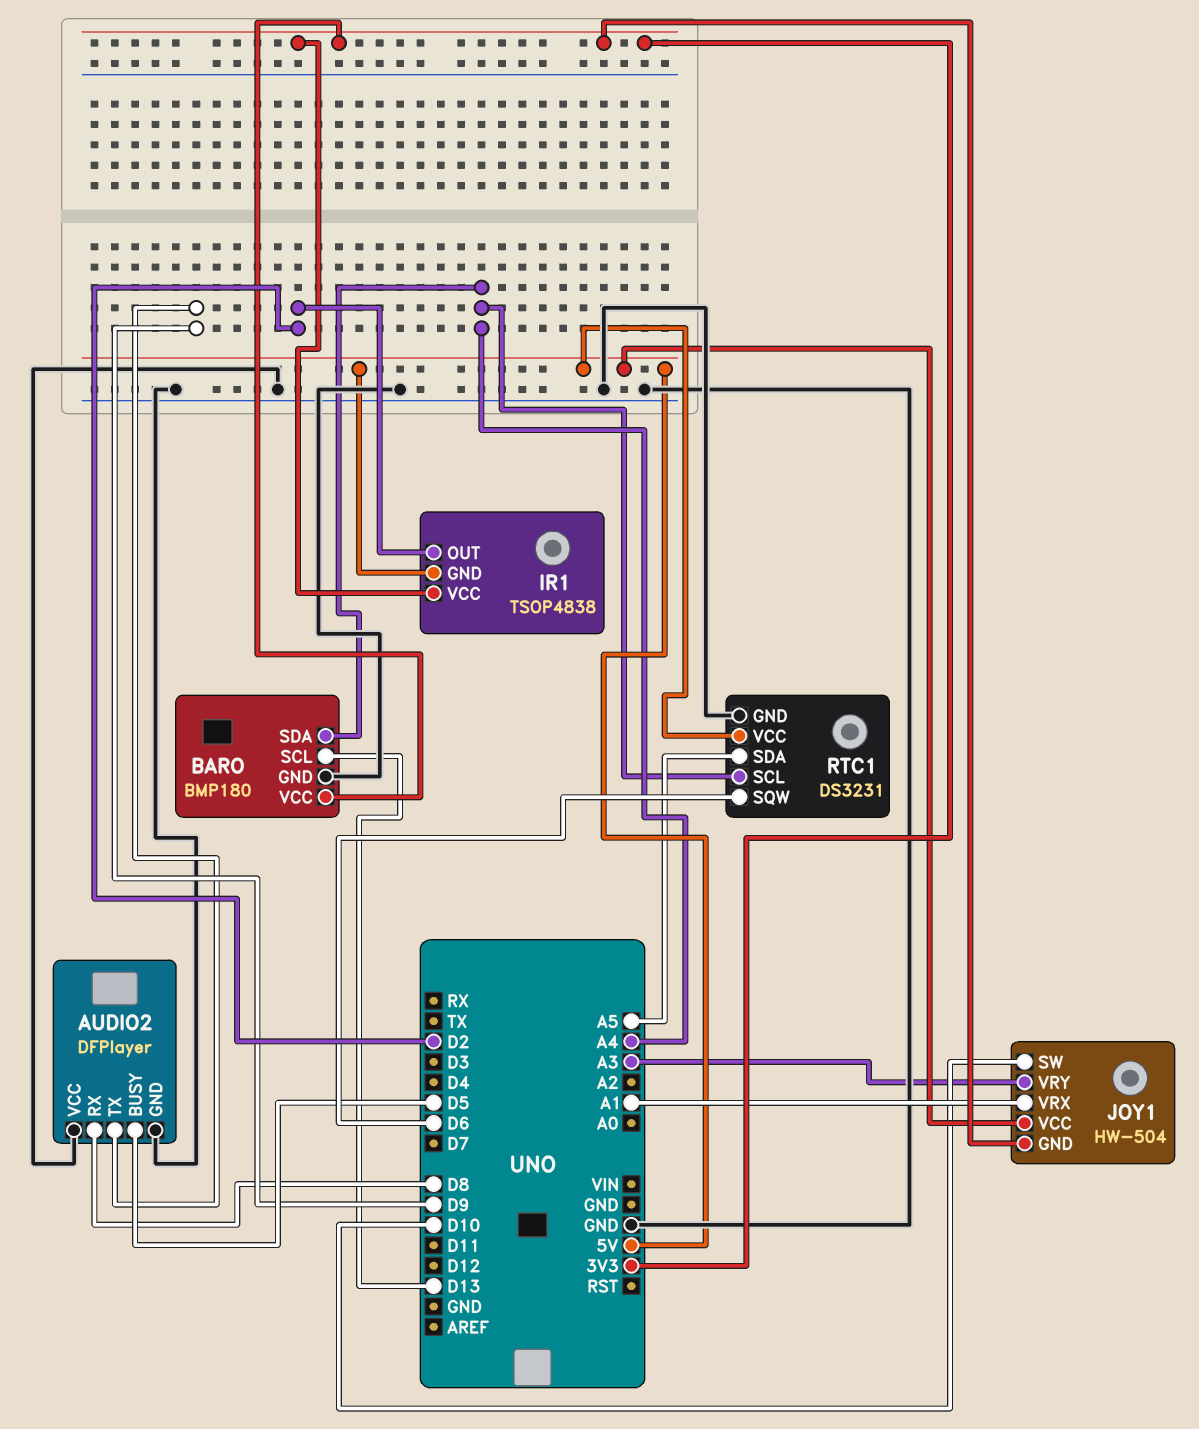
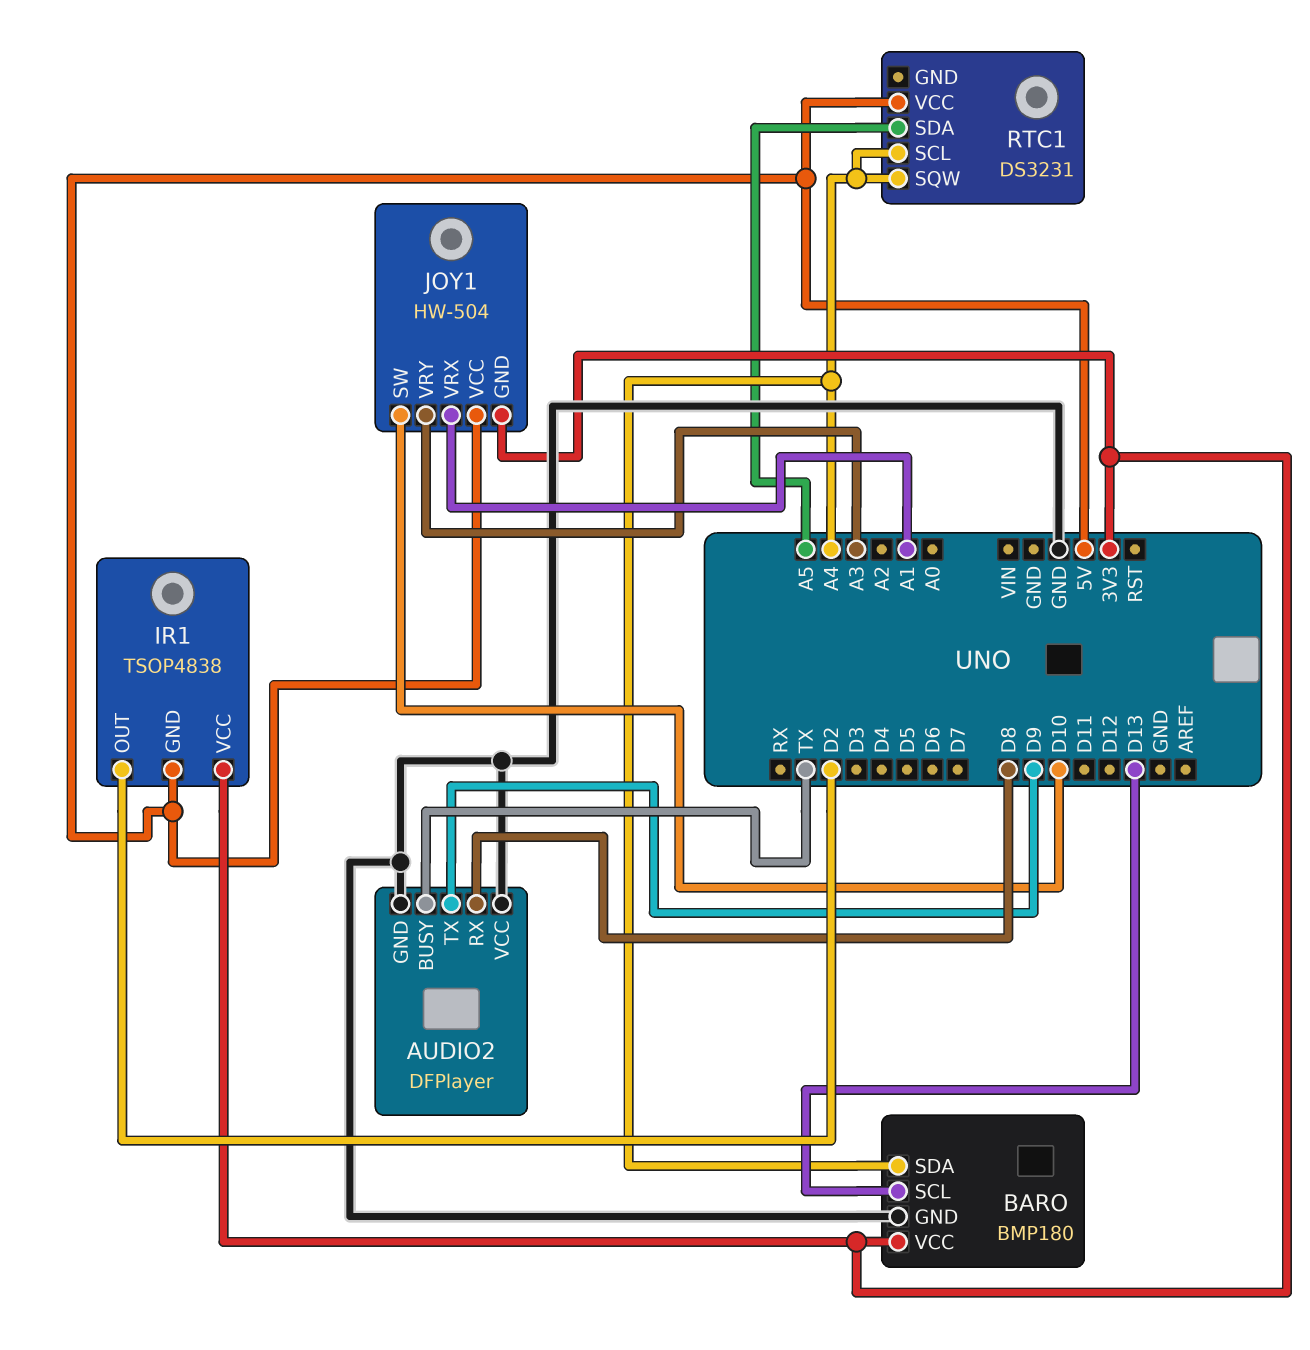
AUDIO2 pin BUSY: D5 -> TX
RTC1 pin GND: GND -> none
RTC1 pin SQW: D6 -> A4

